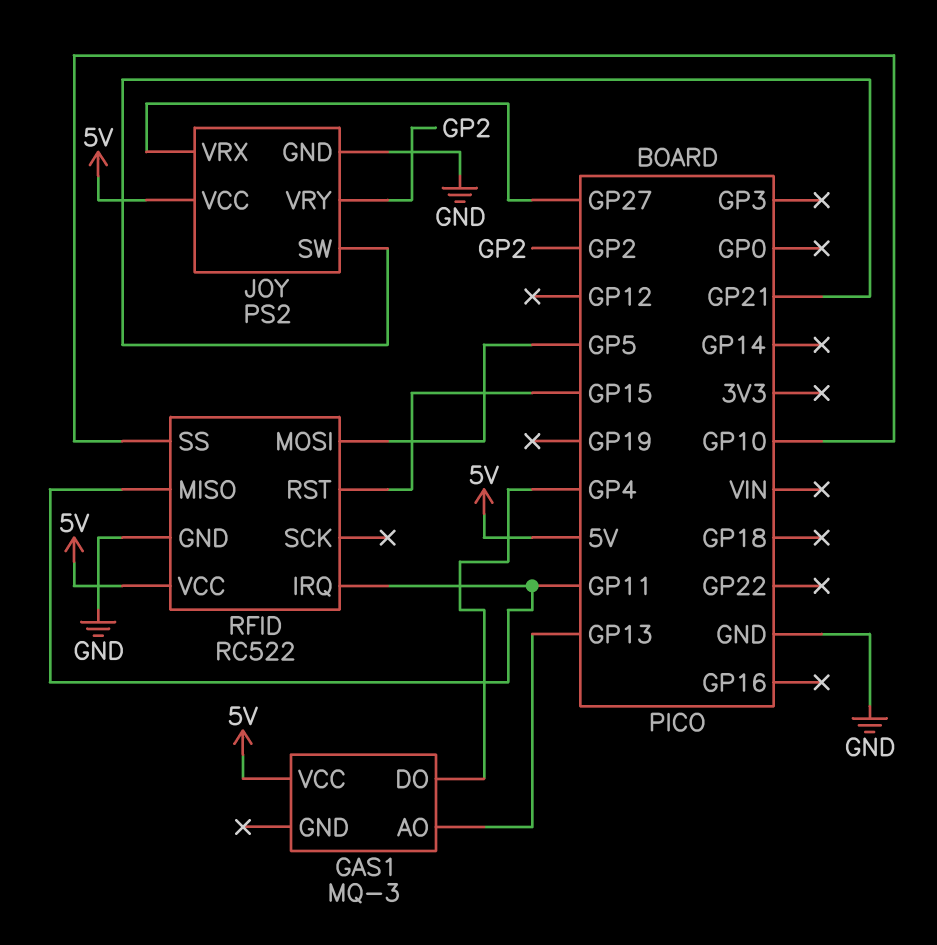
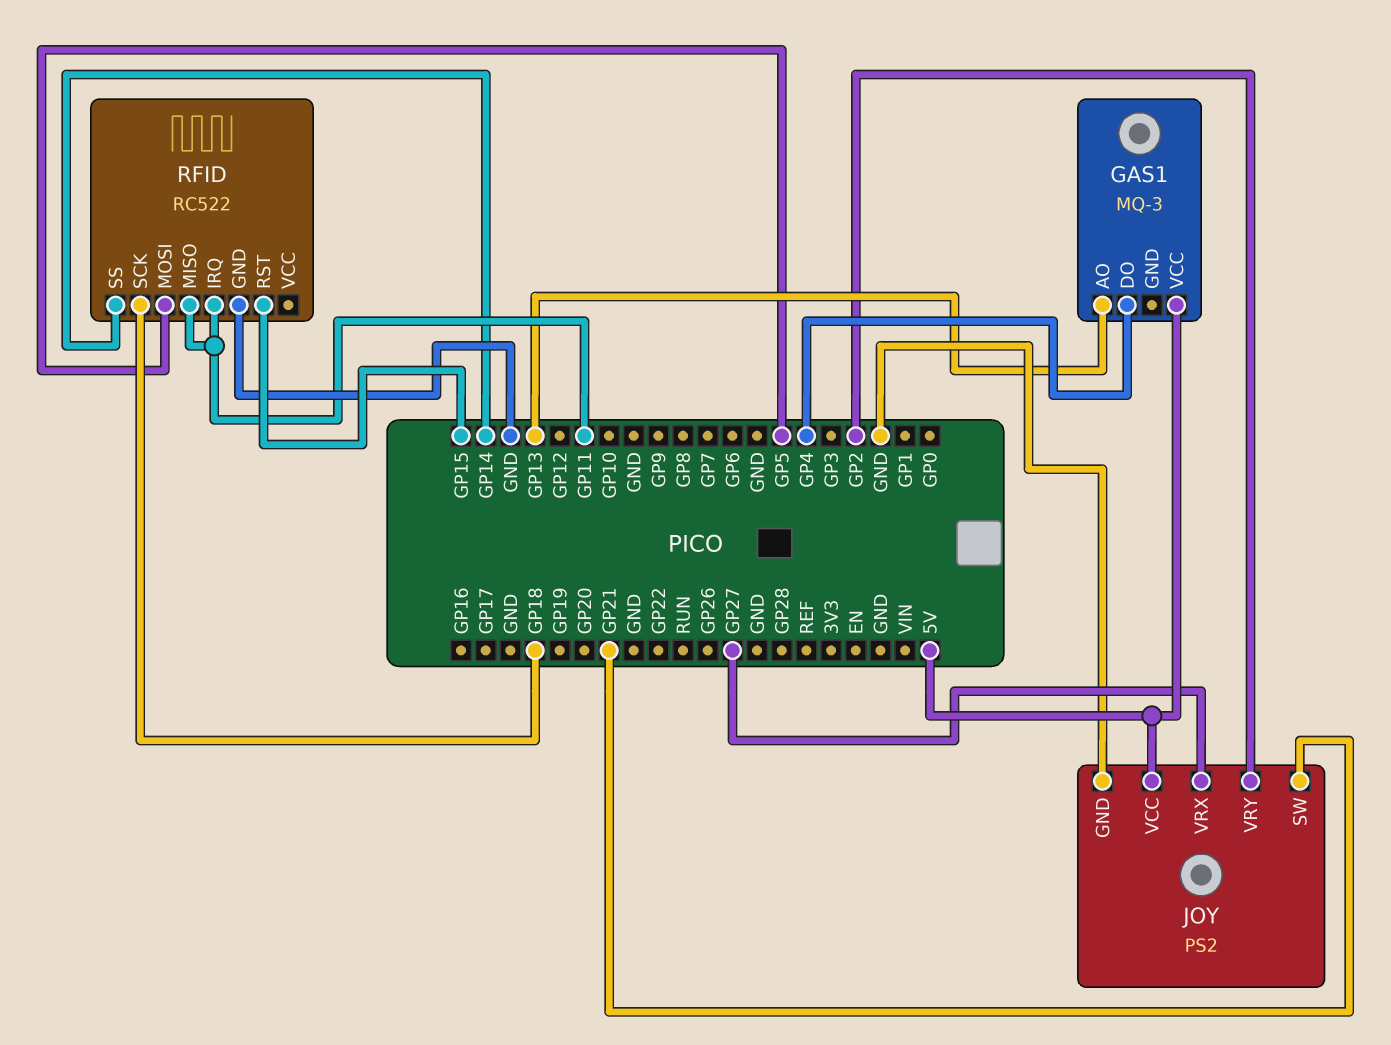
RFID pin SCK: none -> GP18
RFID pin SS: GP10 -> GP14
RFID pin VCC: 5V -> none

